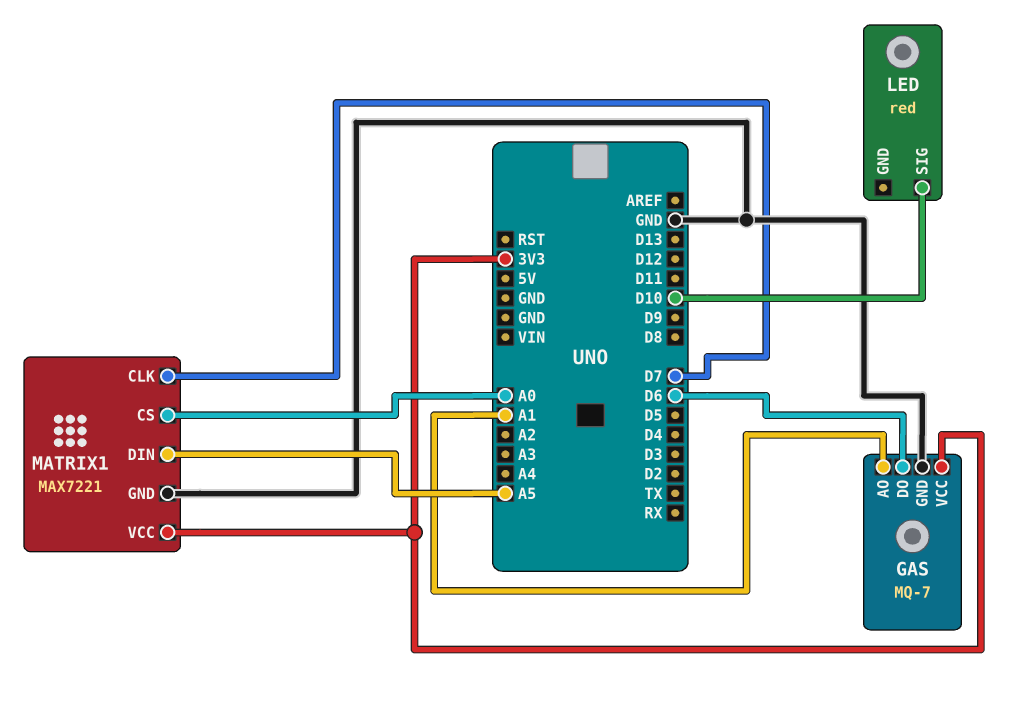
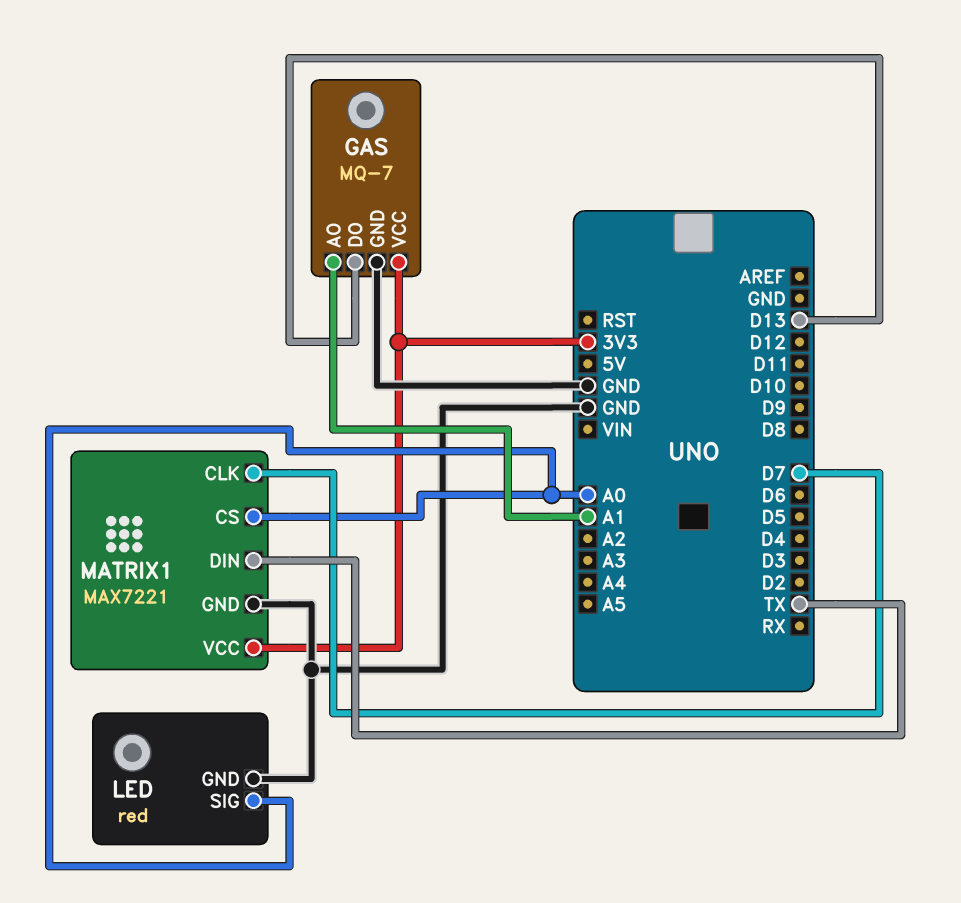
GAS pin DO: D6 -> D13
LED pin GND: none -> GND
LED pin SIG: D10 -> A0
MATRIX1 pin DIN: A5 -> TX

